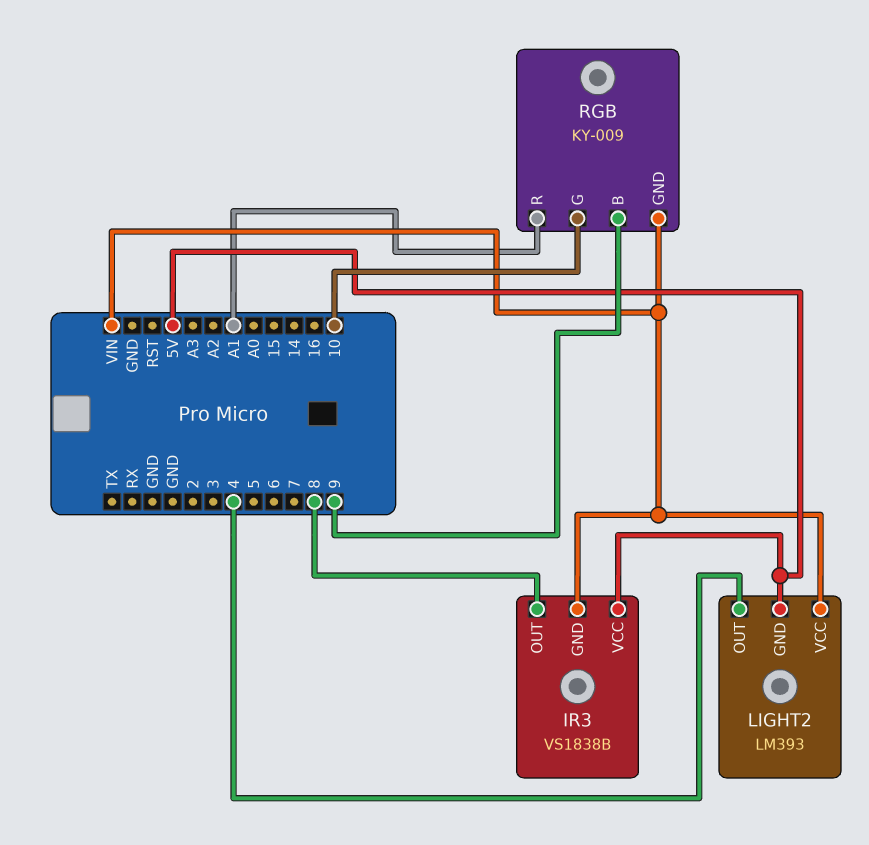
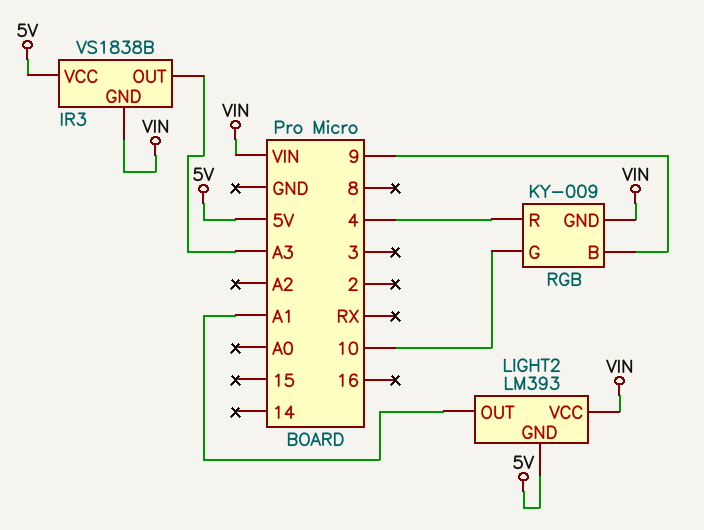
IR3 pin OUT: 8 -> A3
LIGHT2 pin OUT: 4 -> A1
RGB pin R: A1 -> 4

